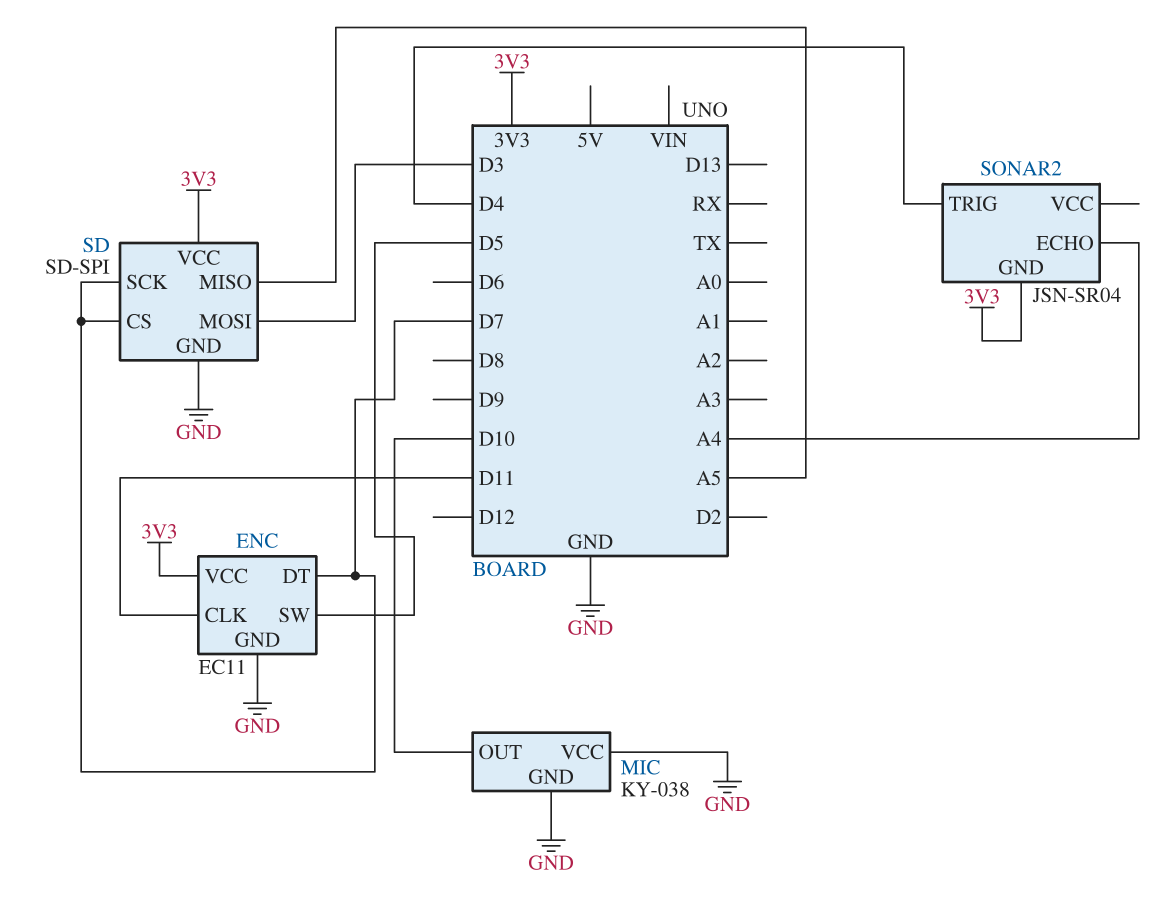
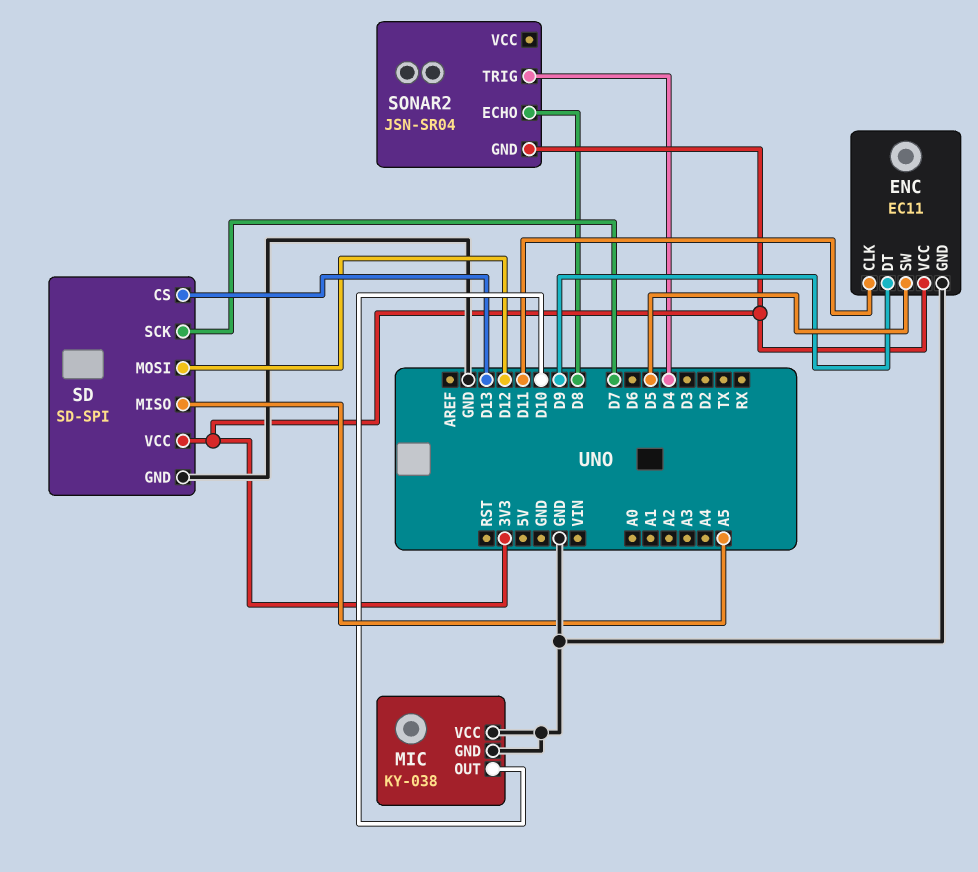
ENC pin DT: D7 -> D9
SD pin CS: D7 -> D13
SD pin MOSI: D3 -> D12
SONAR2 pin ECHO: A4 -> D8

